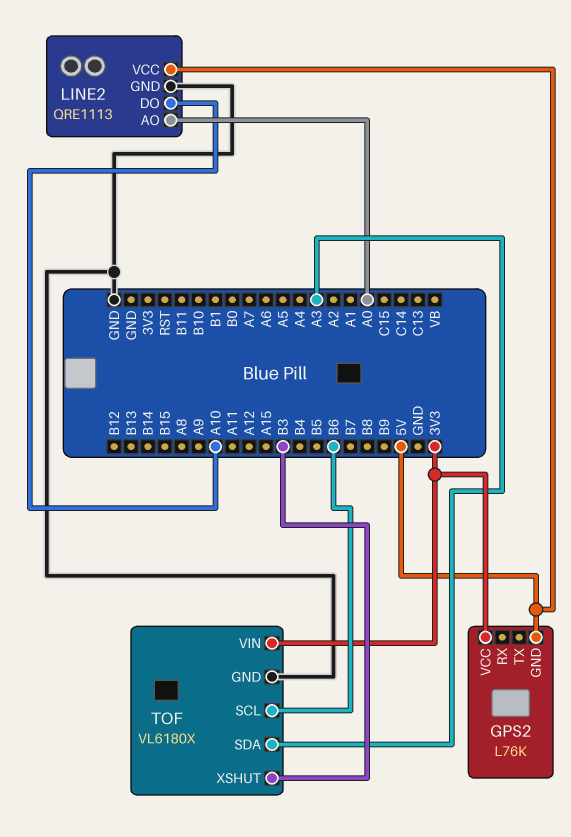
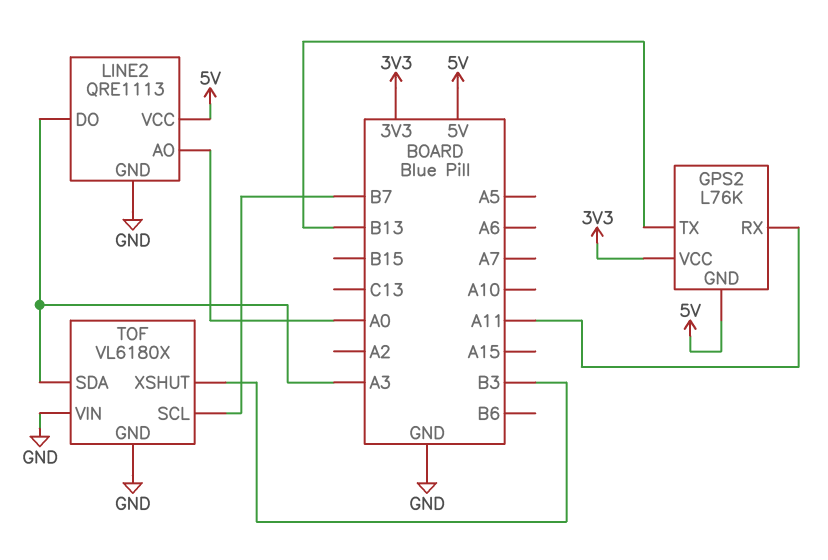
GPS2 pin RX: none -> A11
GPS2 pin TX: none -> B13
LINE2 pin DO: A10 -> A3
TOF pin SCL: B6 -> B7
TOF pin VIN: 3V3 -> GND

